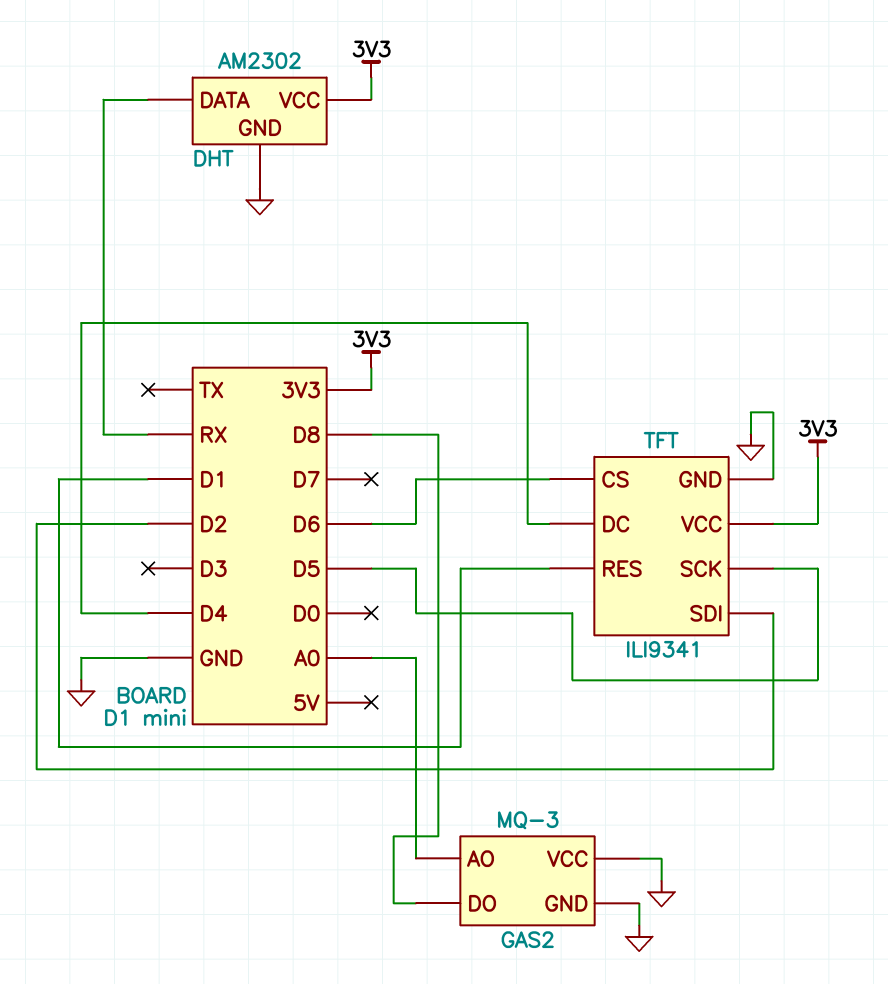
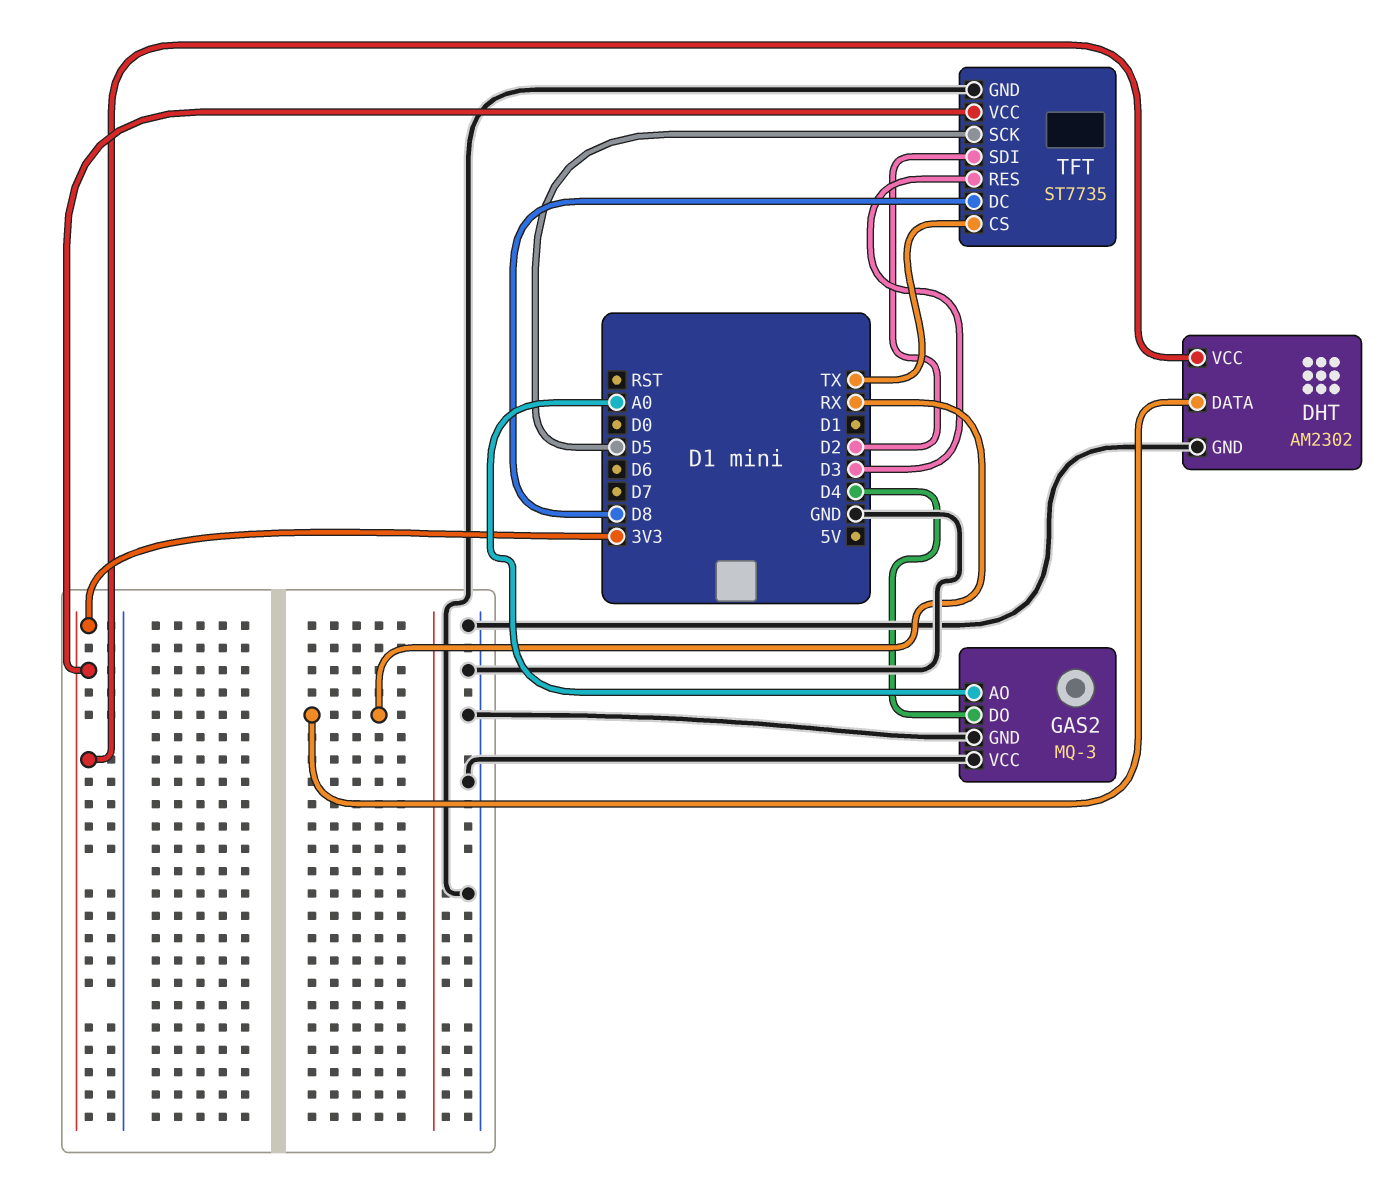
GAS2 pin DO: D8 -> D4
TFT: ILI9341 -> ST7735
TFT pin CS: D6 -> TX
TFT pin DC: D4 -> D8
TFT pin RES: D1 -> D3

